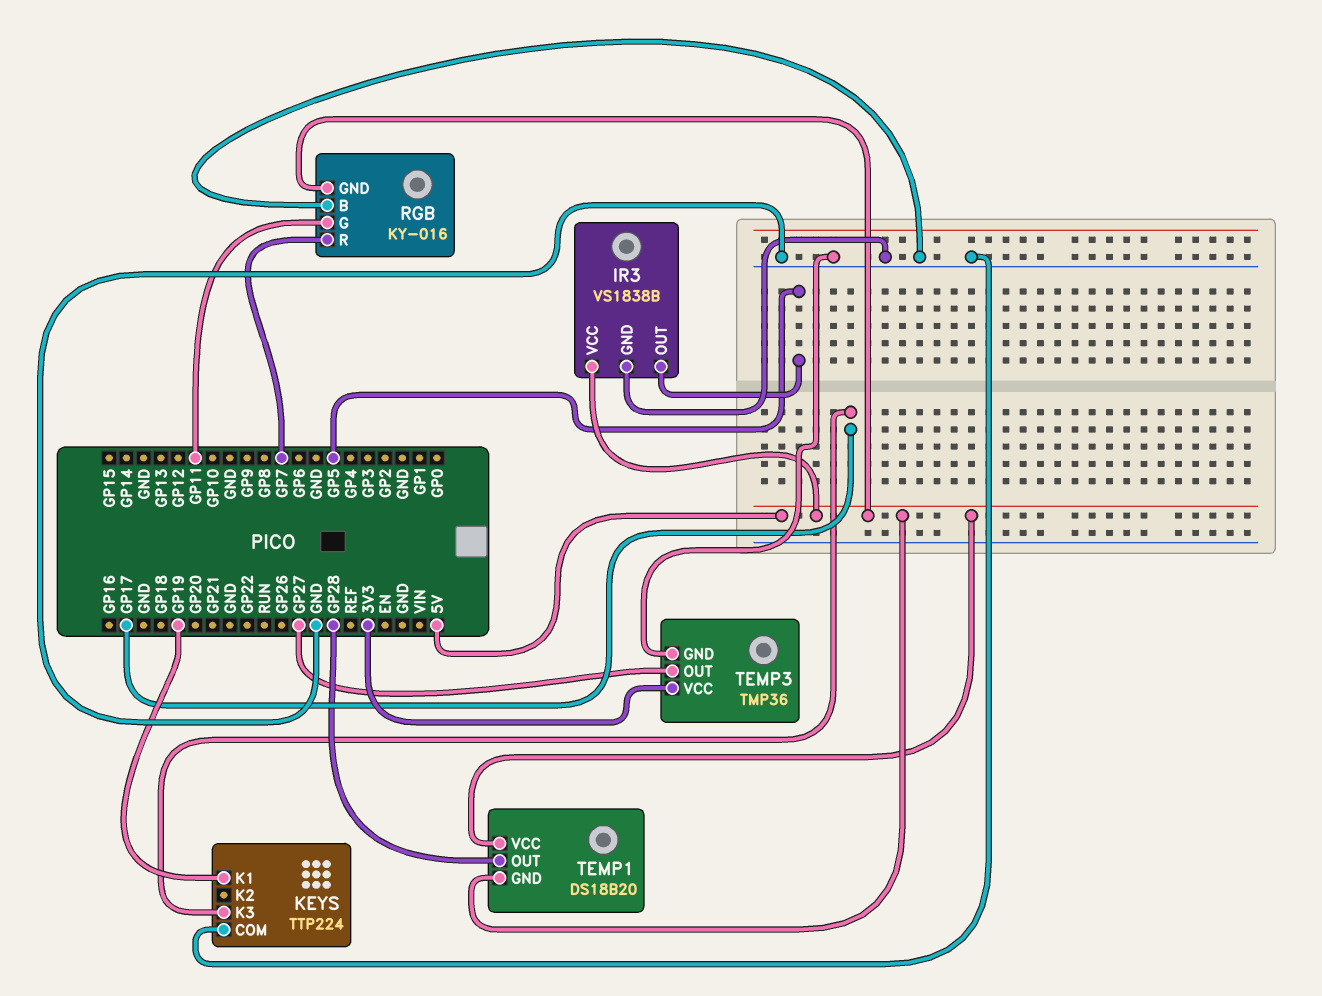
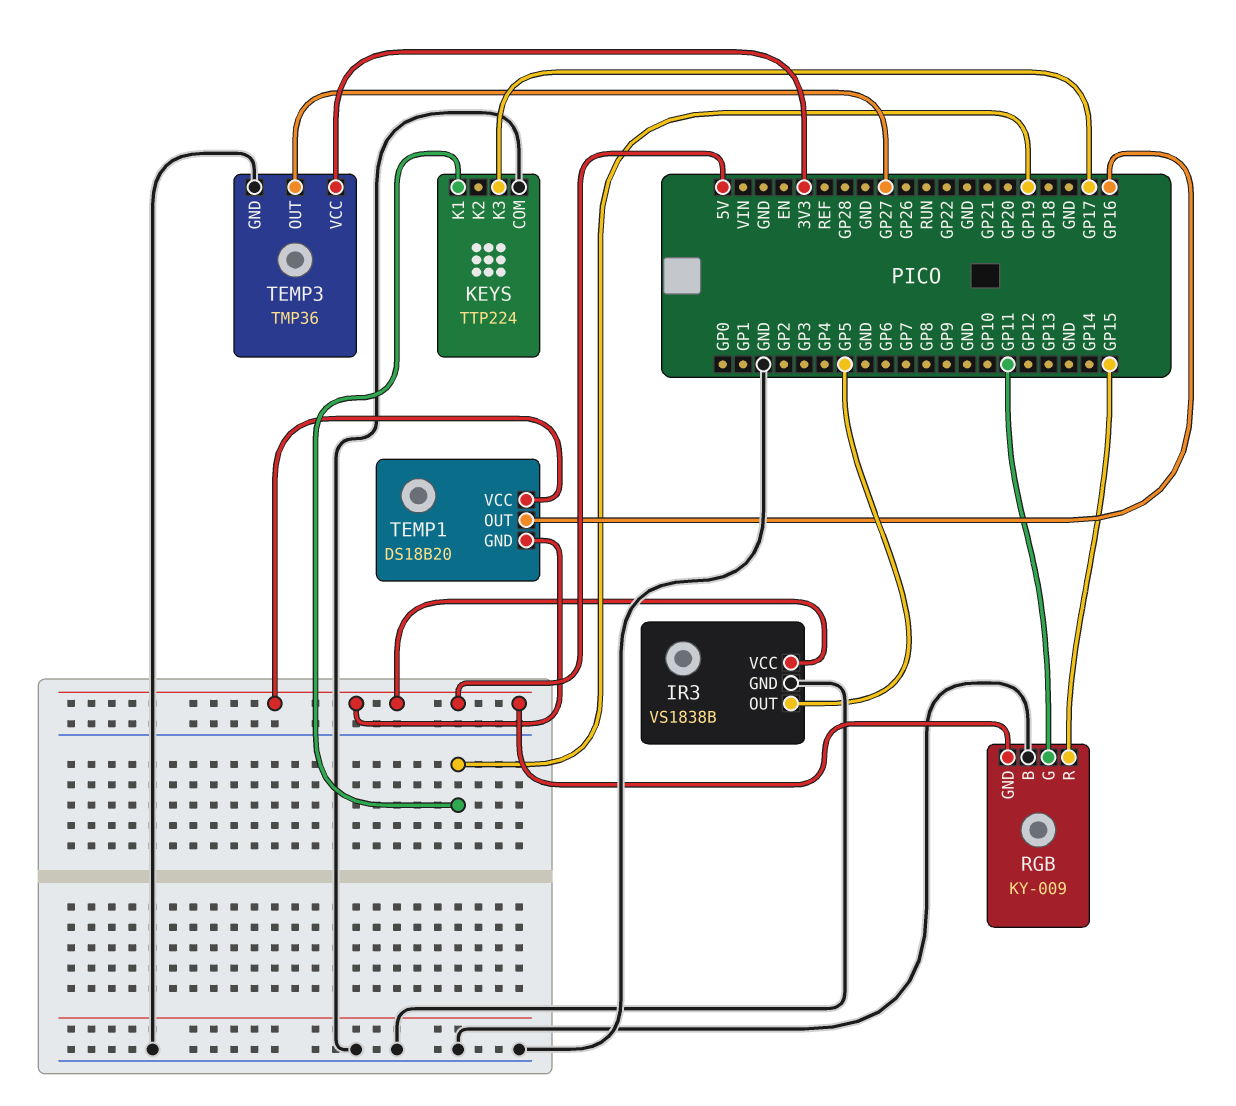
RGB: KY-016 -> KY-009
RGB pin R: GP7 -> GP15
TEMP1 pin OUT: GP28 -> GP16

